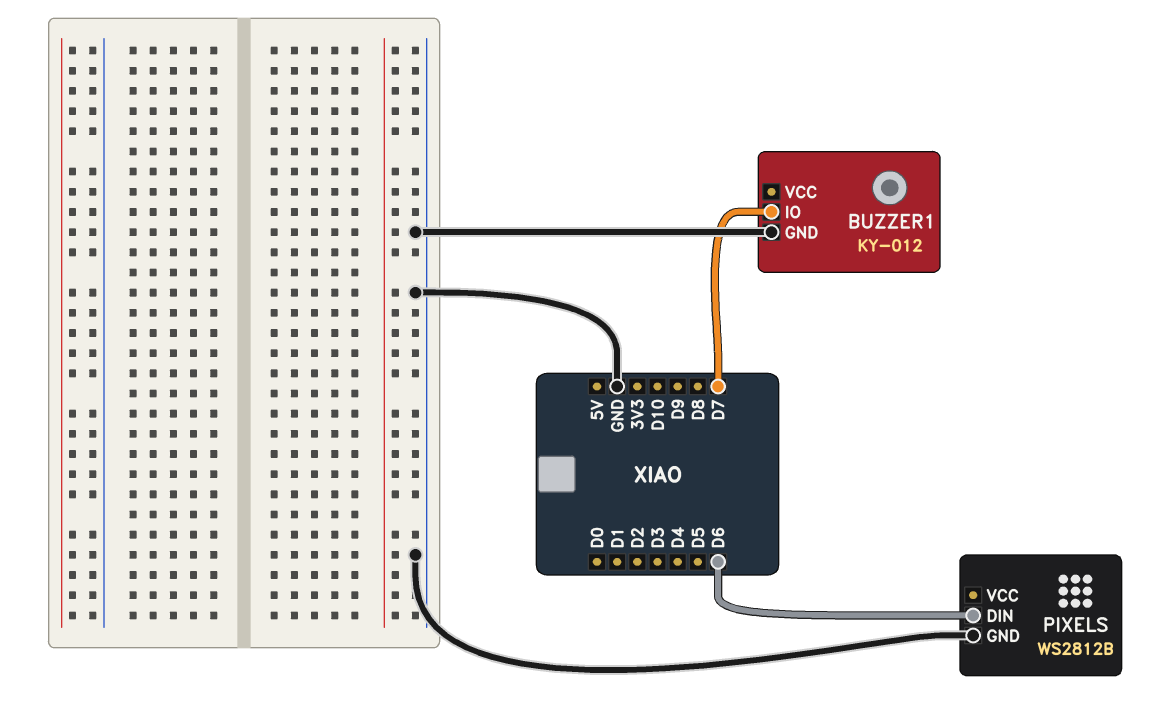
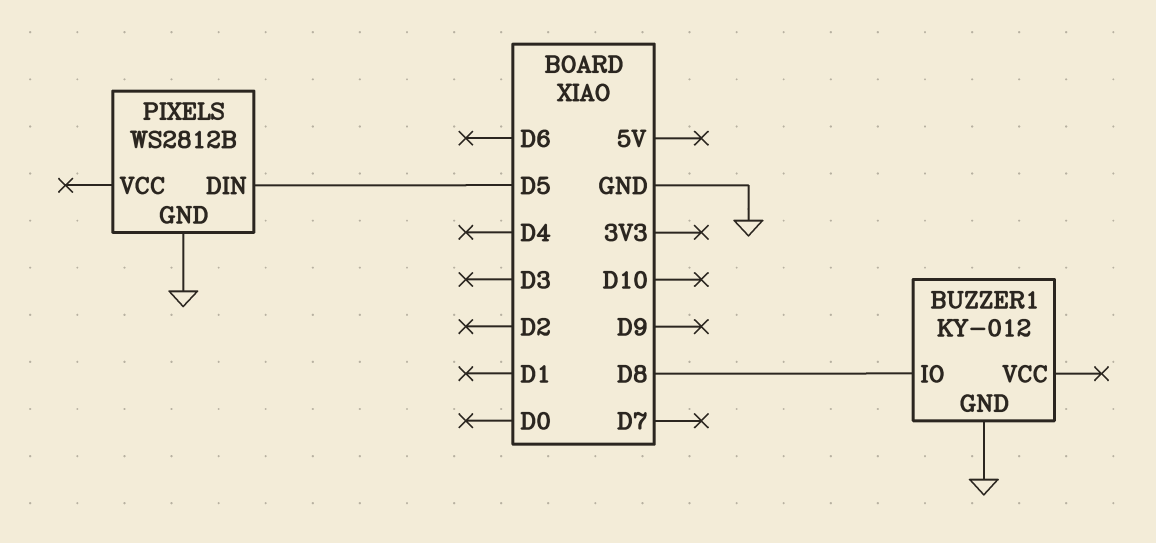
BUZZER1 pin IO: D7 -> D8
PIXELS pin DIN: D6 -> D5

